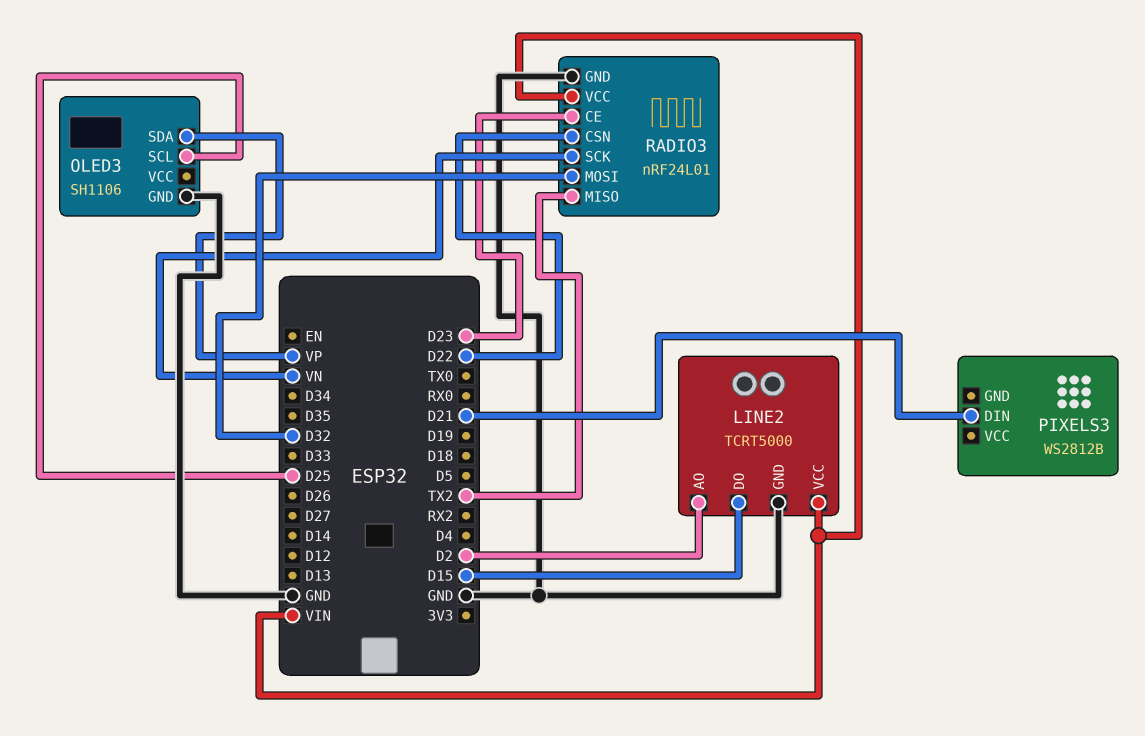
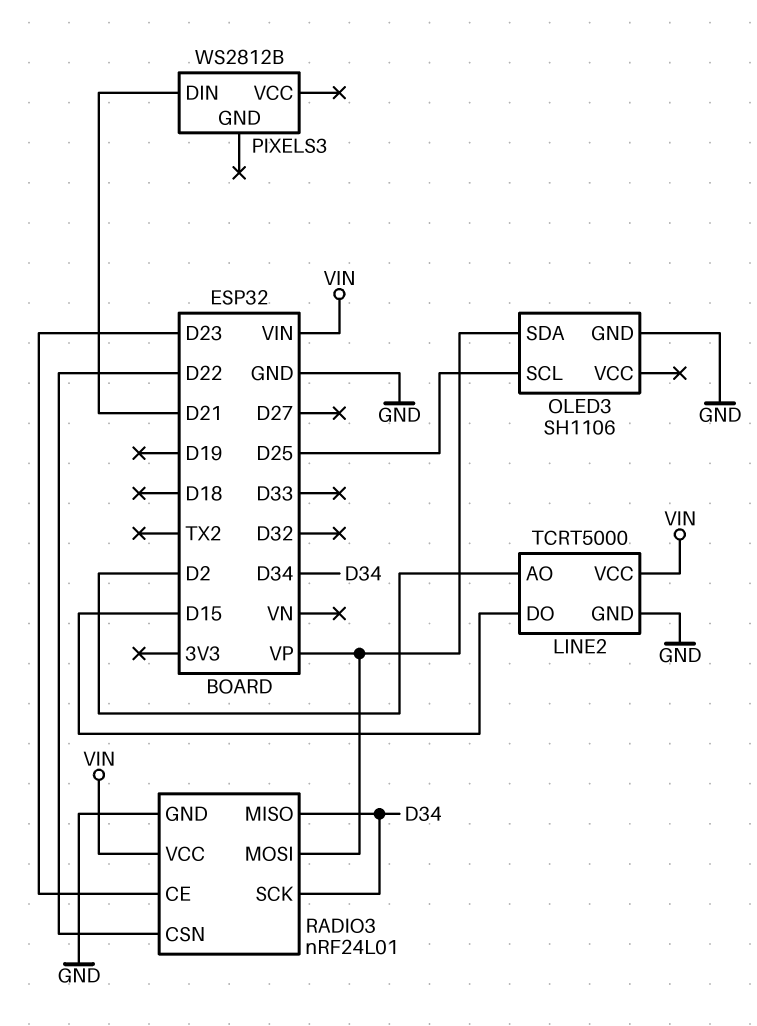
RADIO3 pin MISO: TX2 -> D34
RADIO3 pin MOSI: D32 -> VP
RADIO3 pin SCK: VN -> D34

